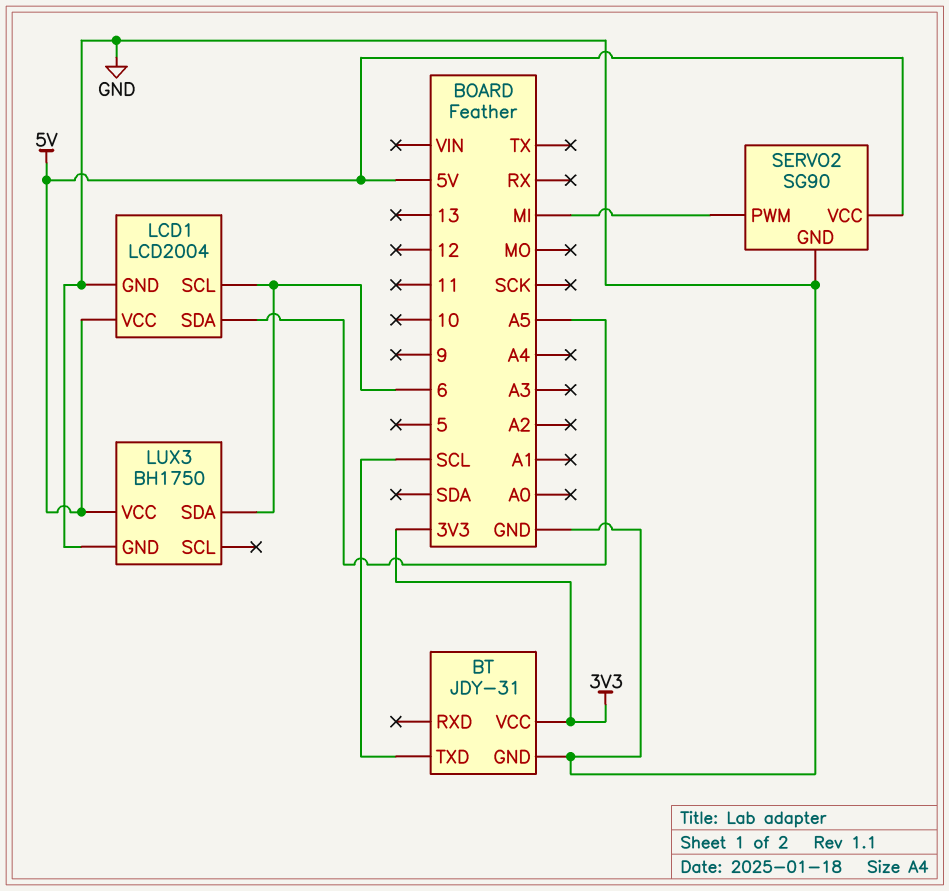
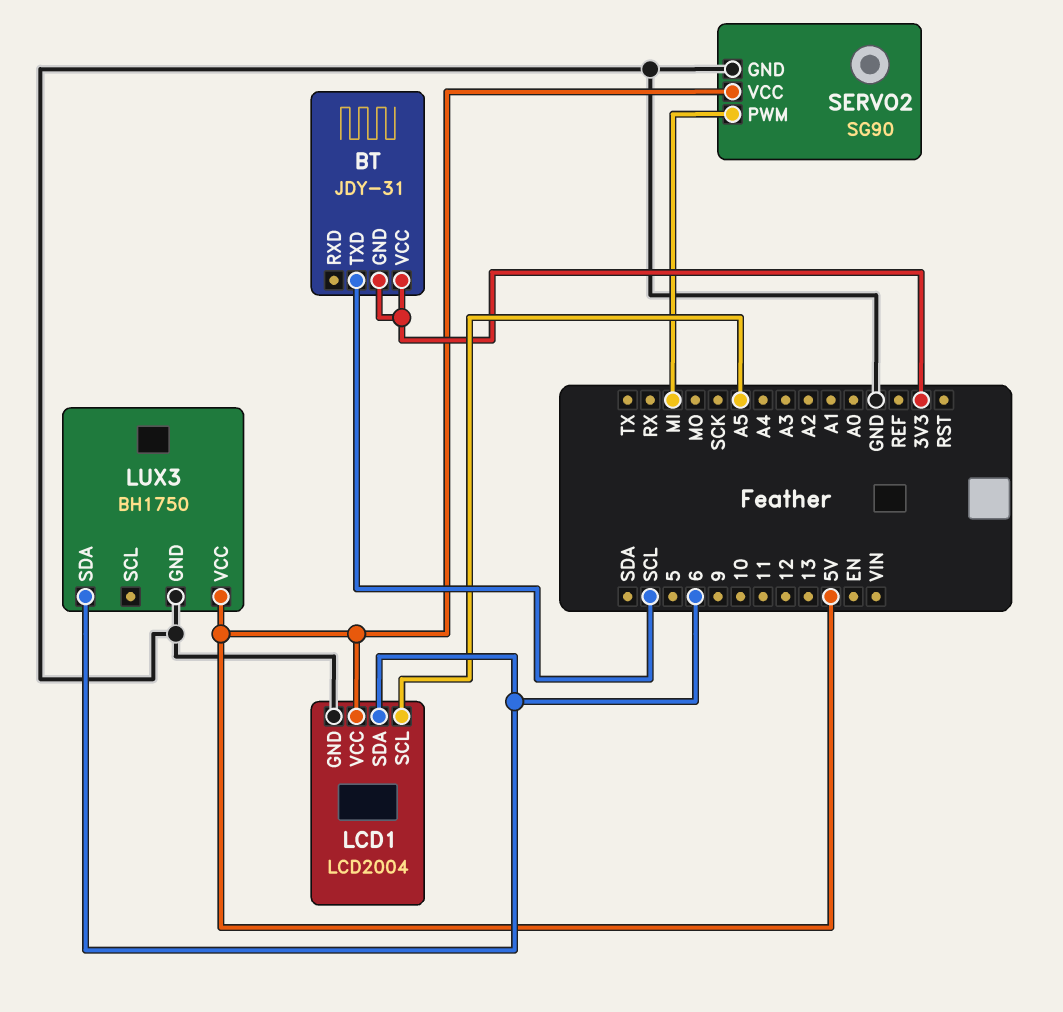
BT pin GND: GND -> 3V3
LCD1 pin SCL: 6 -> A5
LCD1 pin SDA: A5 -> 6

